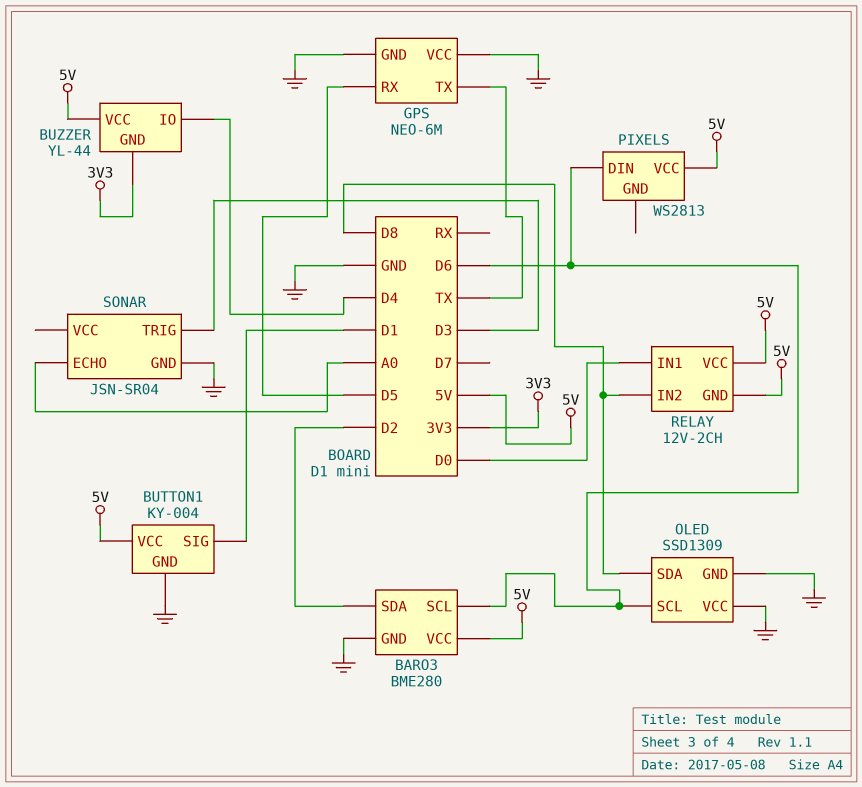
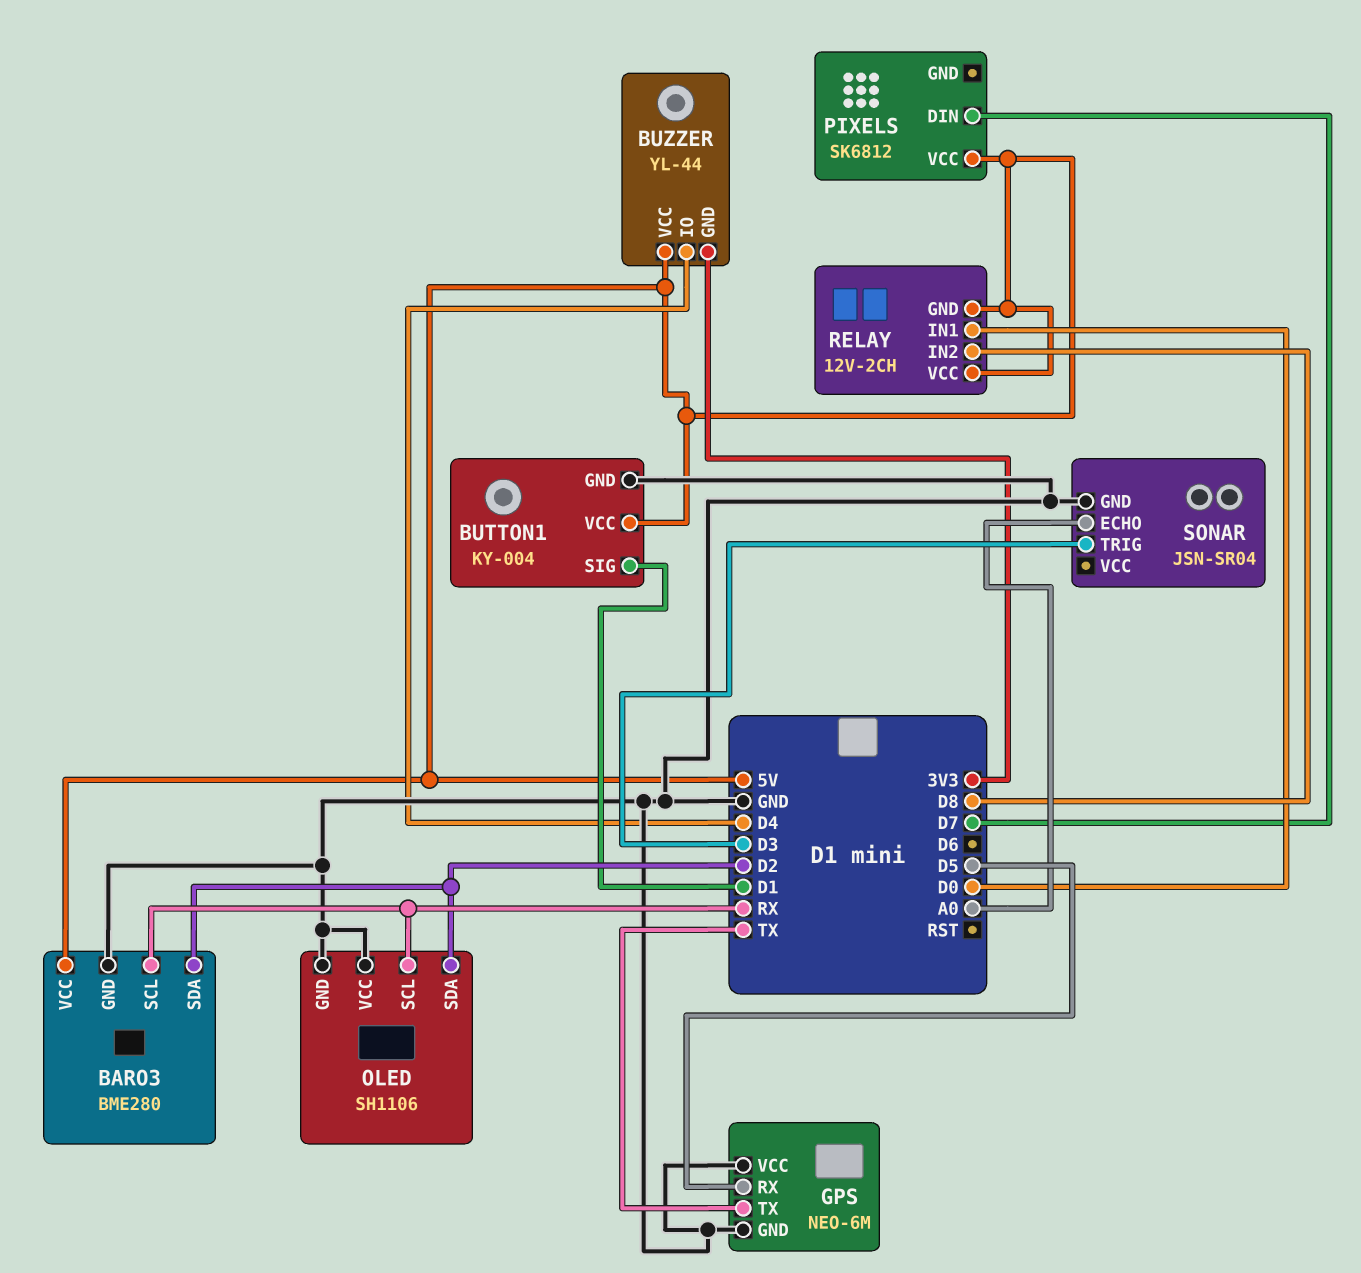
BARO3 pin SCL: D6 -> RX
OLED: SSD1309 -> SH1106
OLED pin SCL: D6 -> RX
OLED pin SDA: D8 -> D2
PIXELS: WS2813 -> SK6812
PIXELS pin DIN: D6 -> D7

